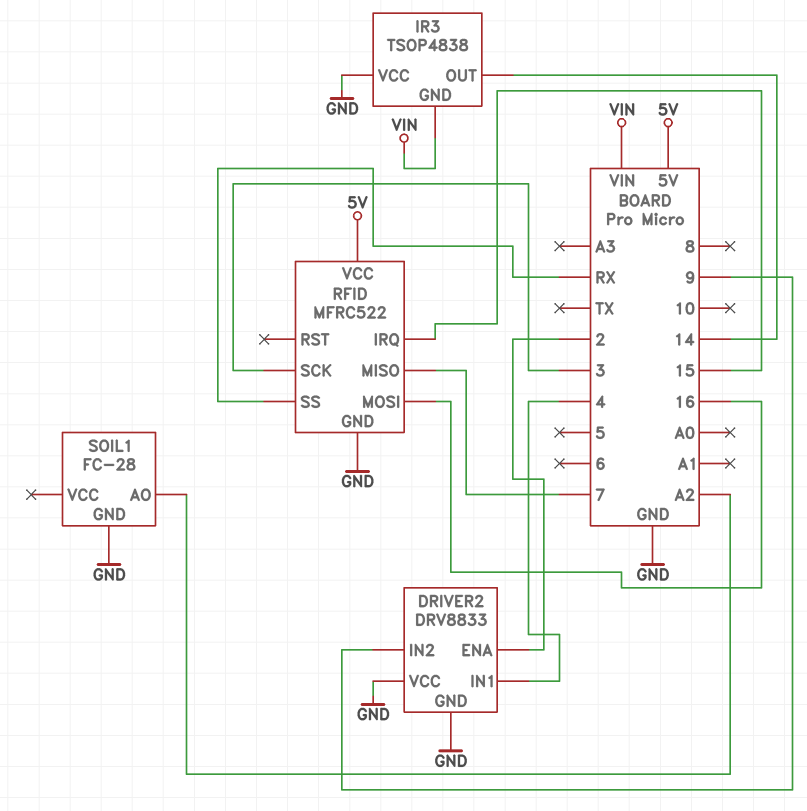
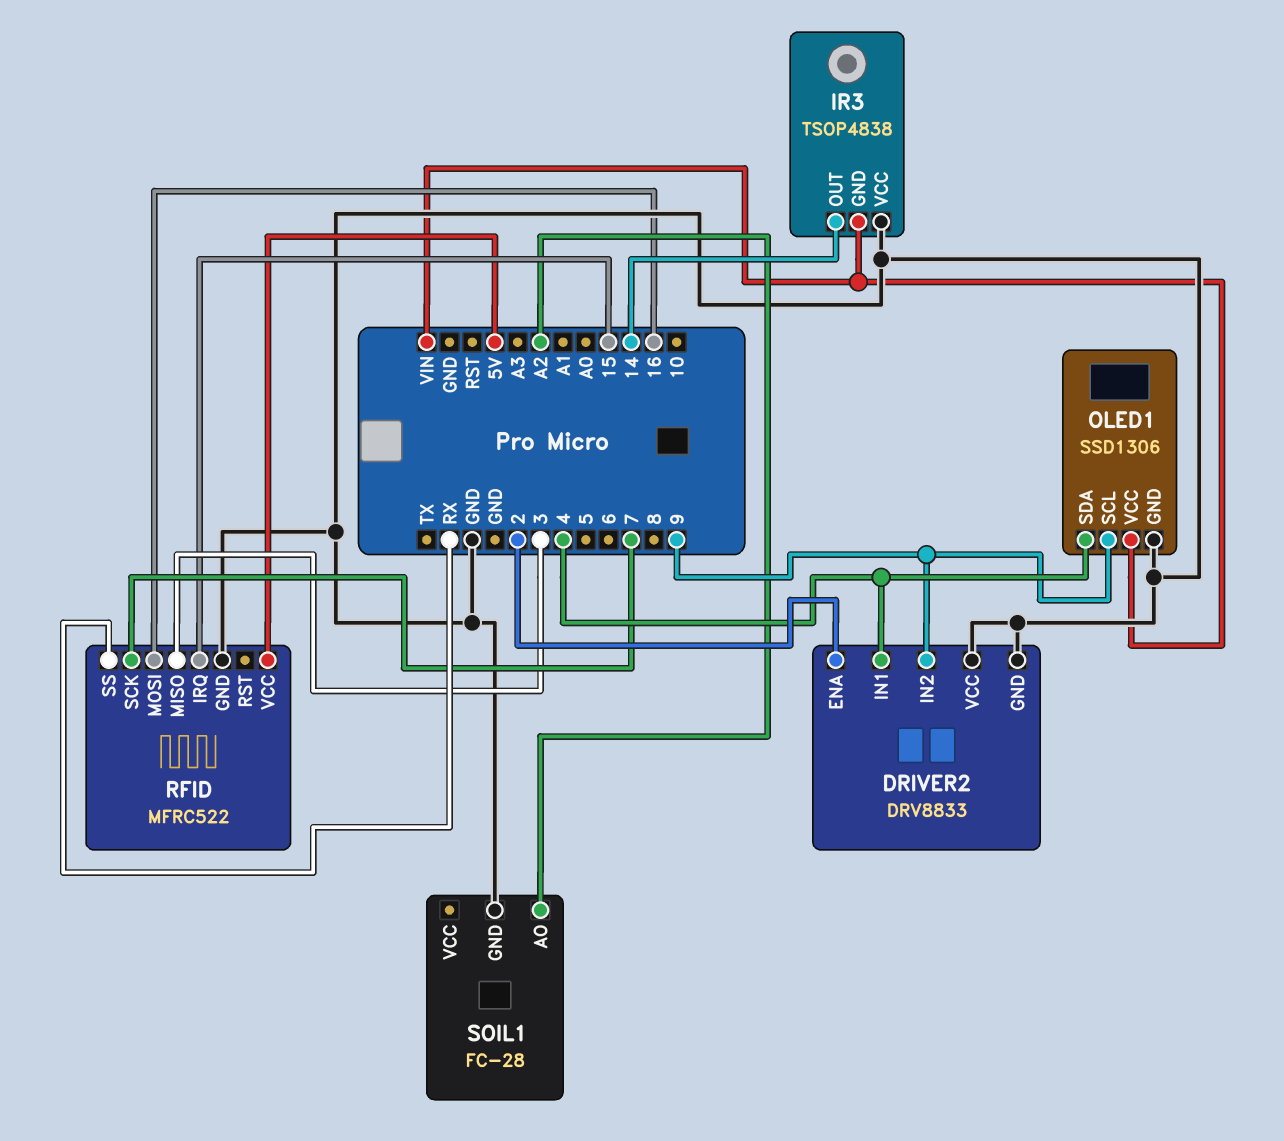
OLED1: none -> SSD1306
OLED1 pin GND: none -> GND
OLED1 pin SCL: none -> 9
OLED1 pin SDA: none -> 4
OLED1 pin VCC: none -> VIN
RFID pin MISO: 7 -> 3
RFID pin SCK: 3 -> 7

